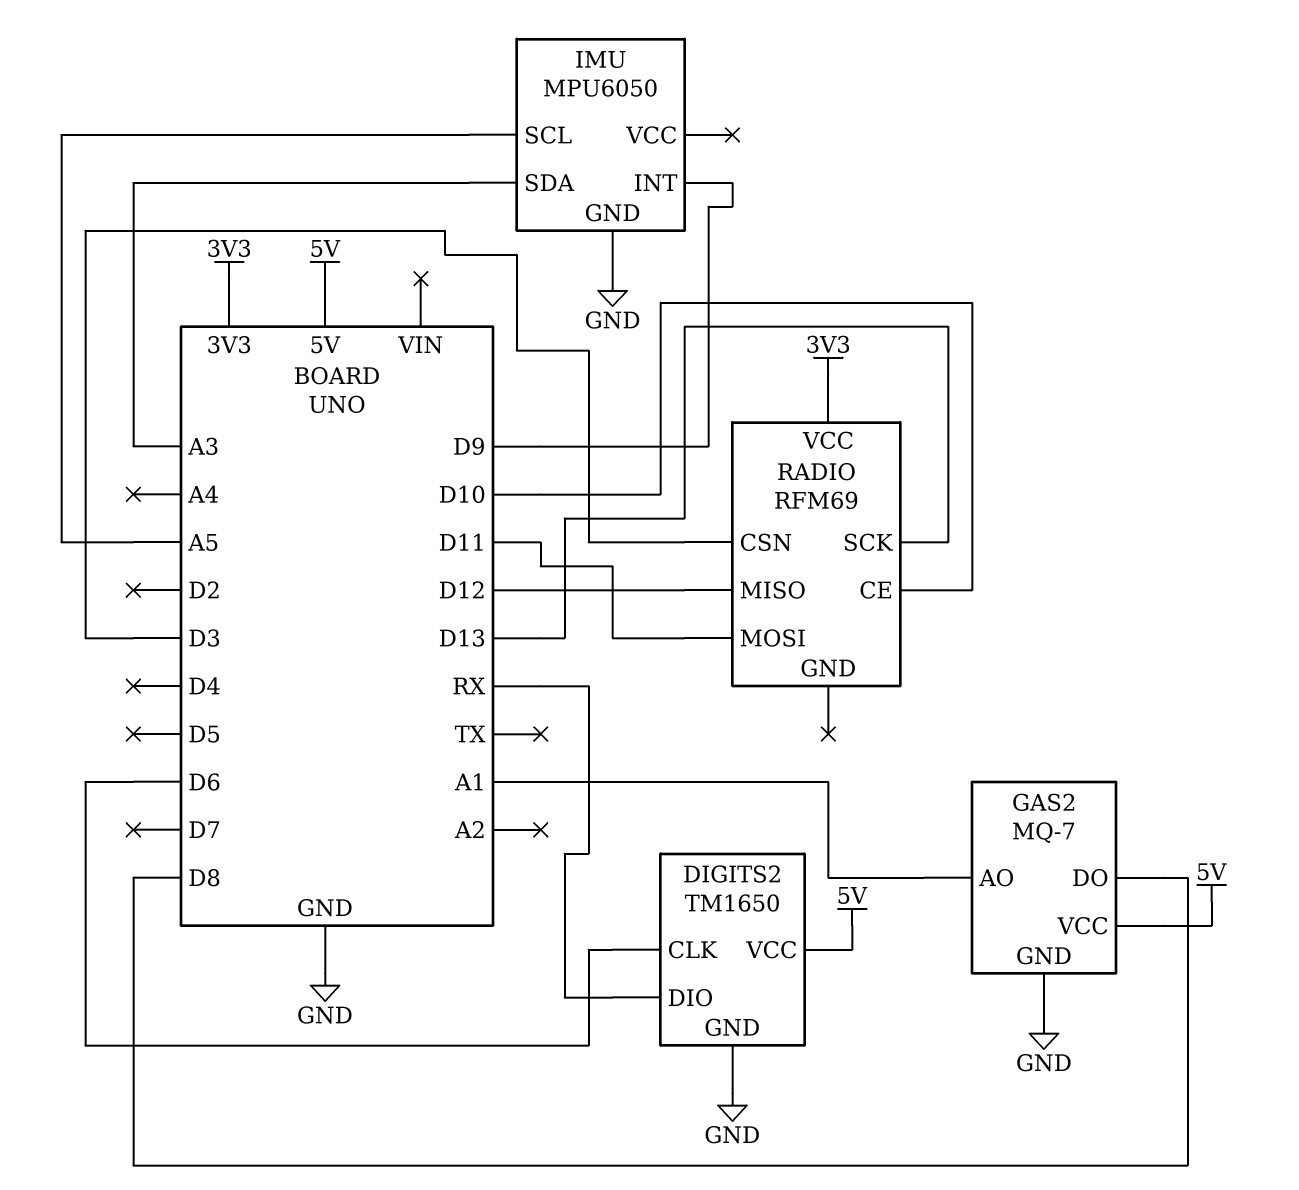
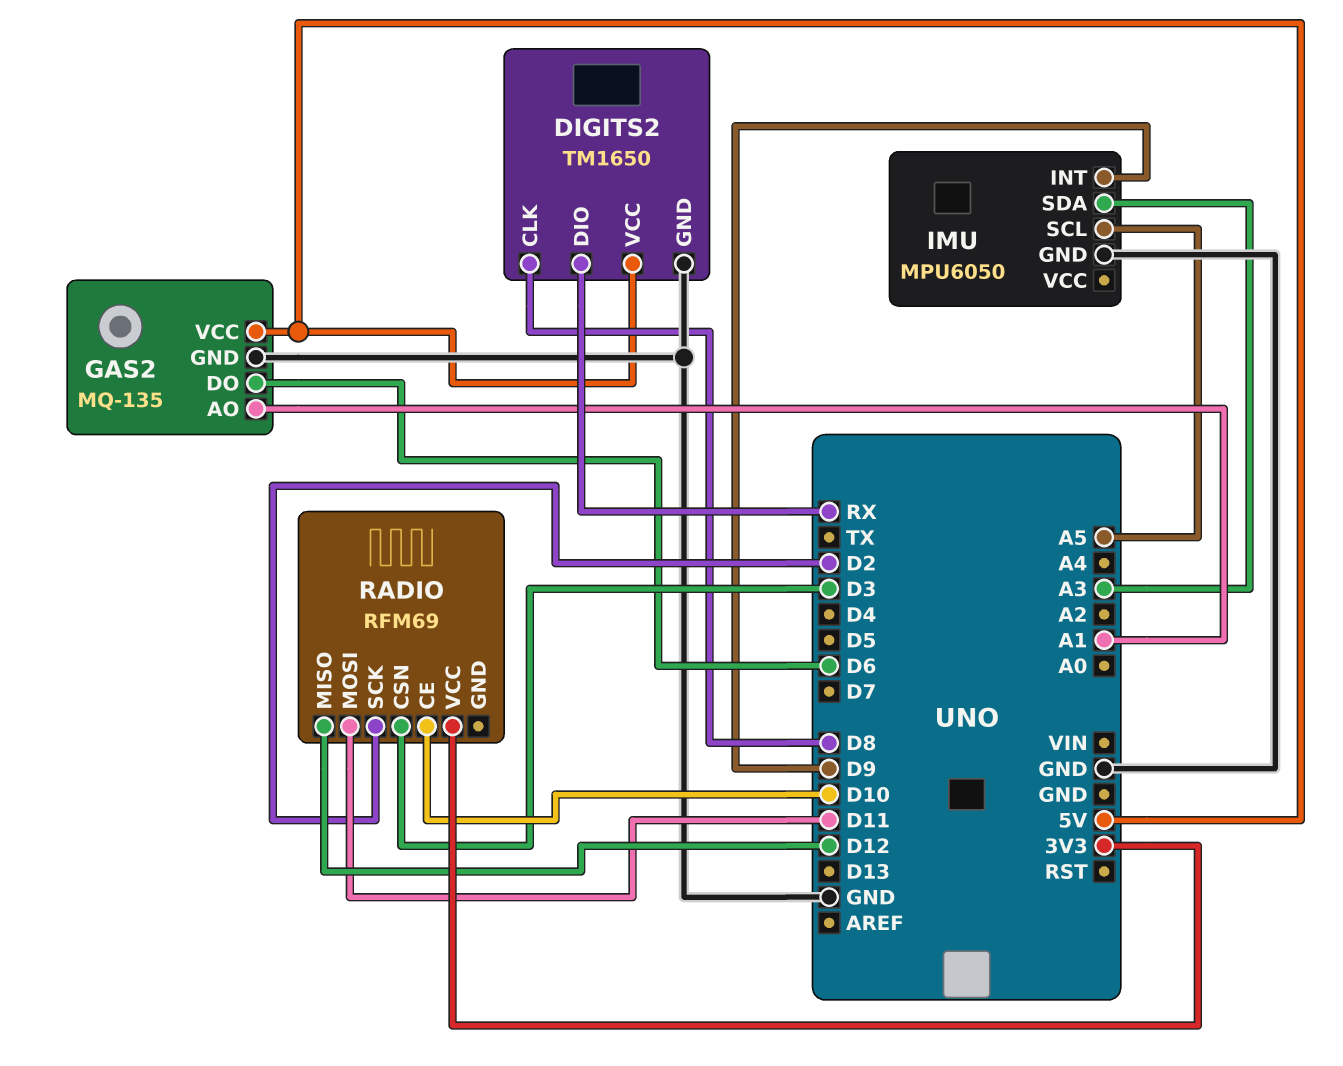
DIGITS2 pin CLK: D6 -> D8
GAS2: MQ-7 -> MQ-135
GAS2 pin DO: D8 -> D6
RADIO pin SCK: D13 -> D2

